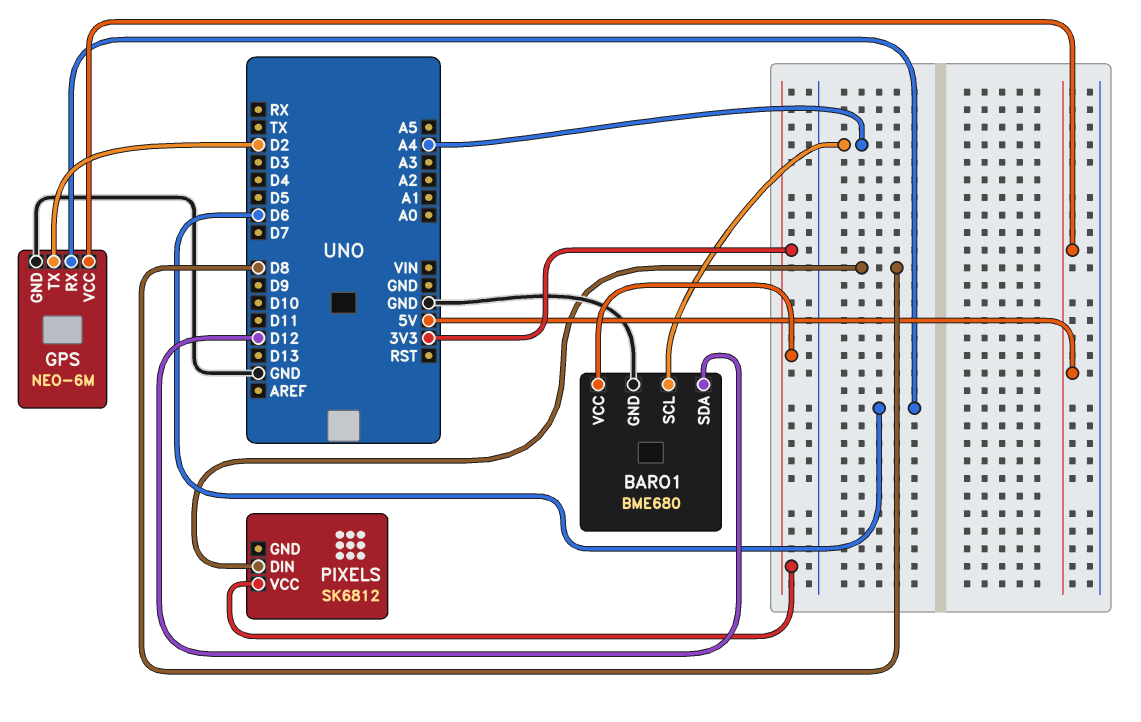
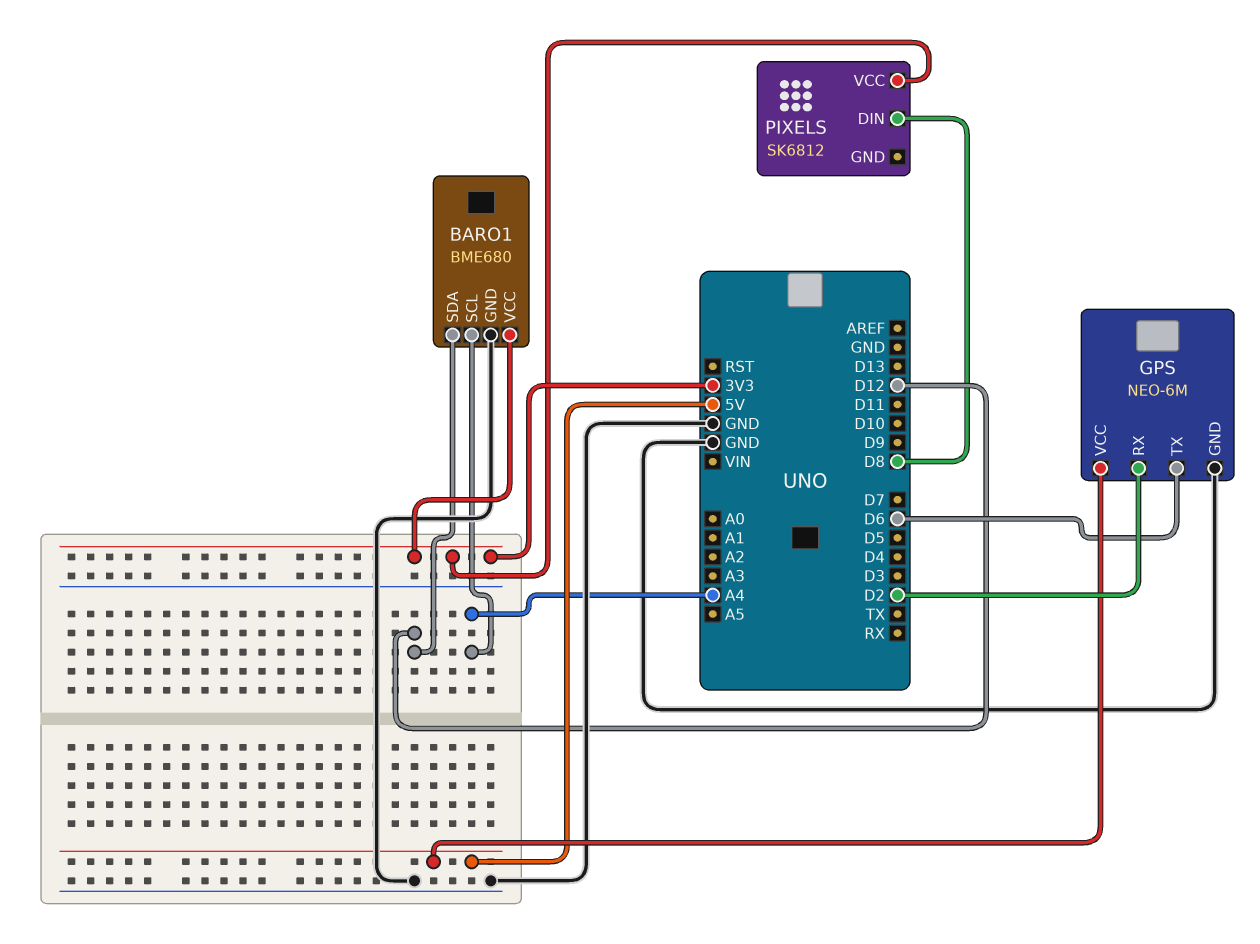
GPS pin RX: D6 -> D2
GPS pin TX: D2 -> D6

